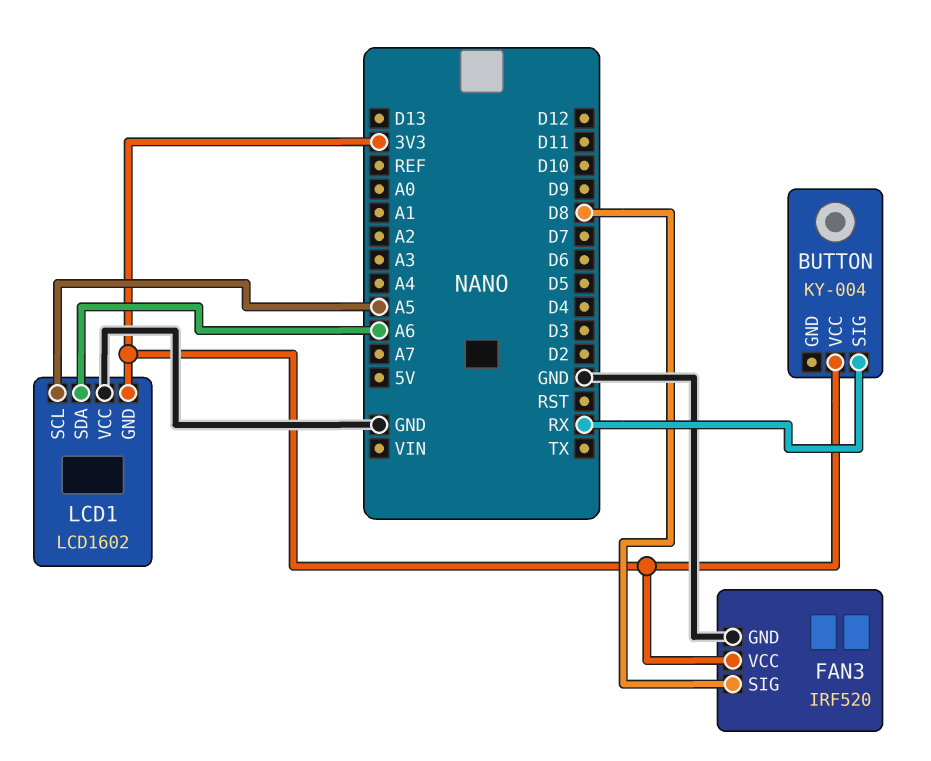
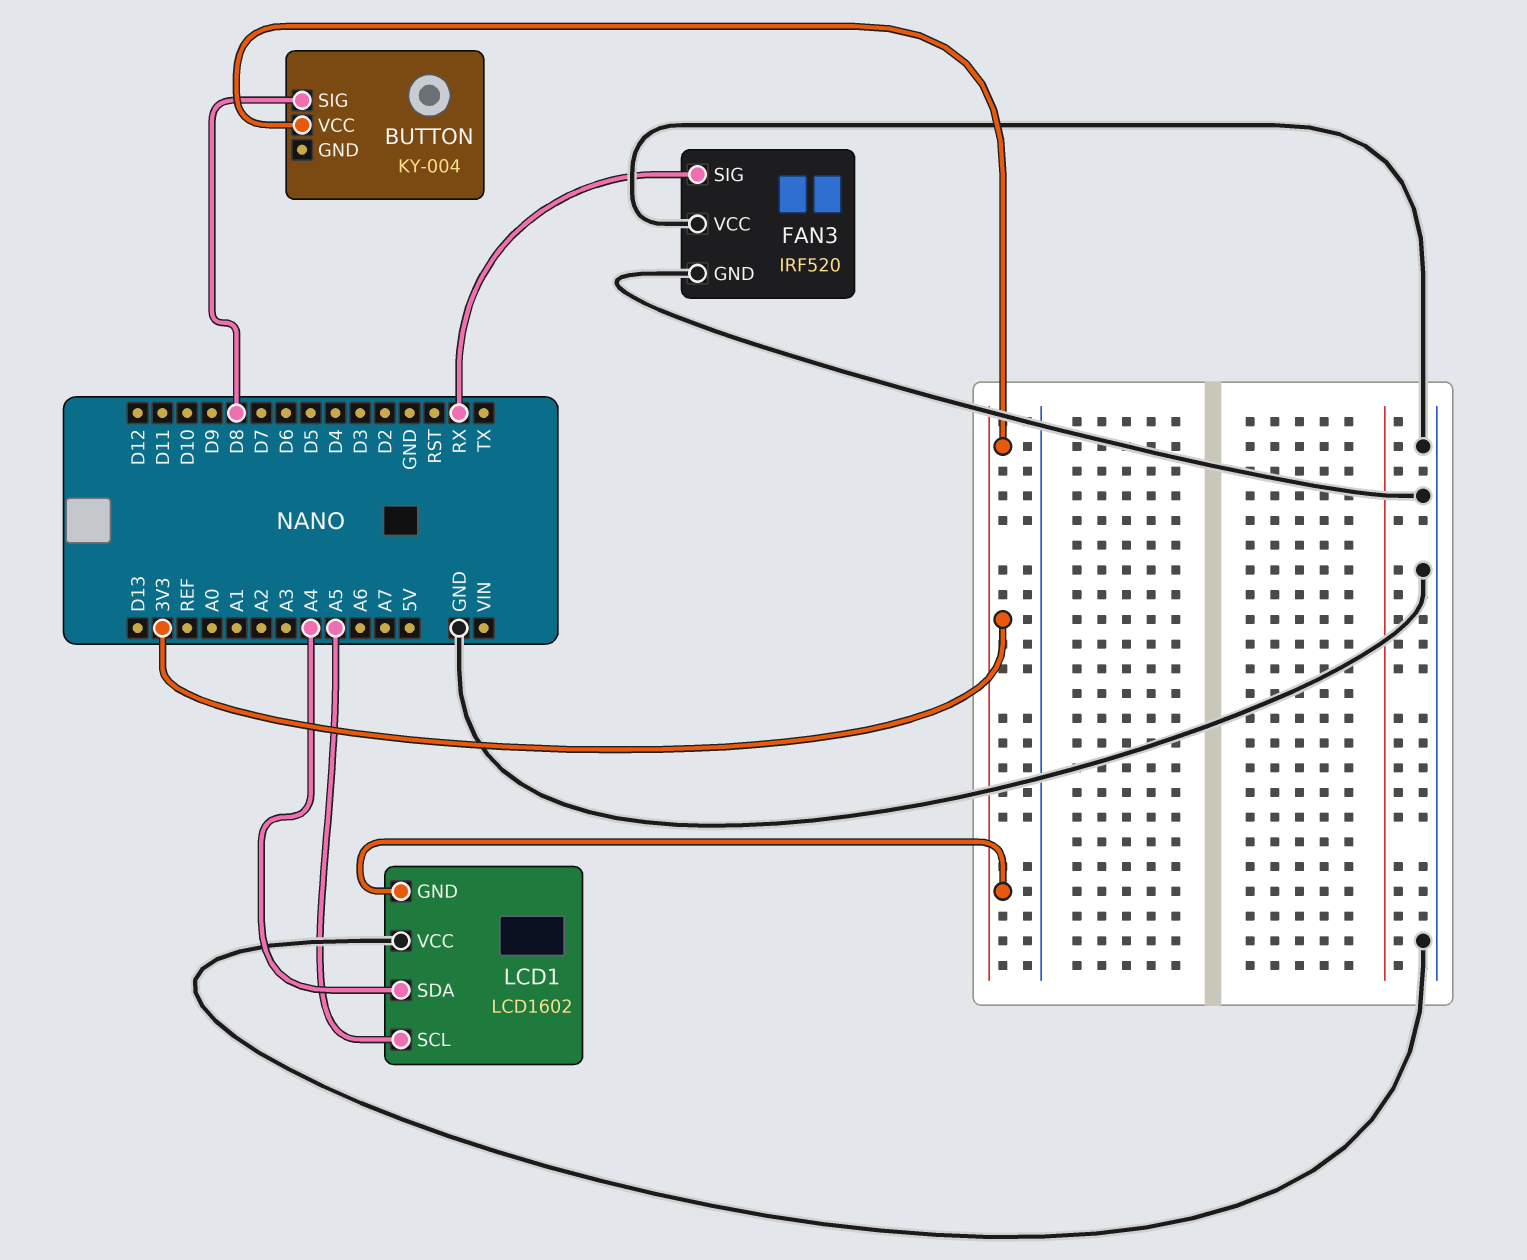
BUTTON pin SIG: RX -> D8
FAN3 pin SIG: D8 -> RX
FAN3 pin VCC: 3V3 -> GND
LCD1 pin SDA: A6 -> A4

